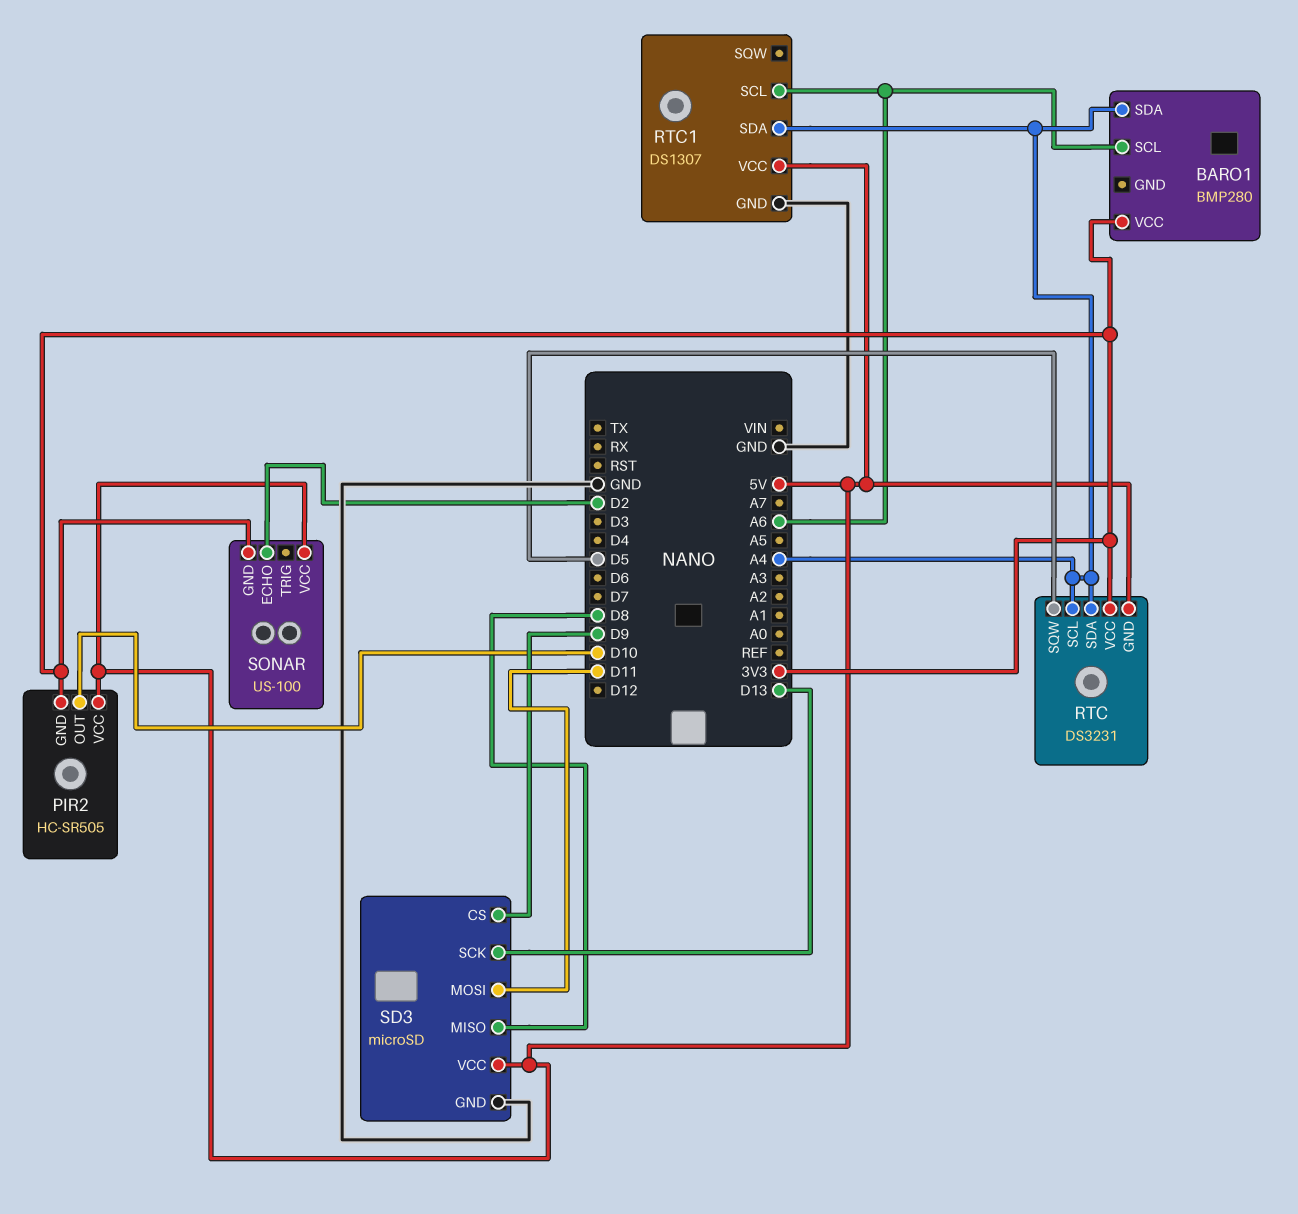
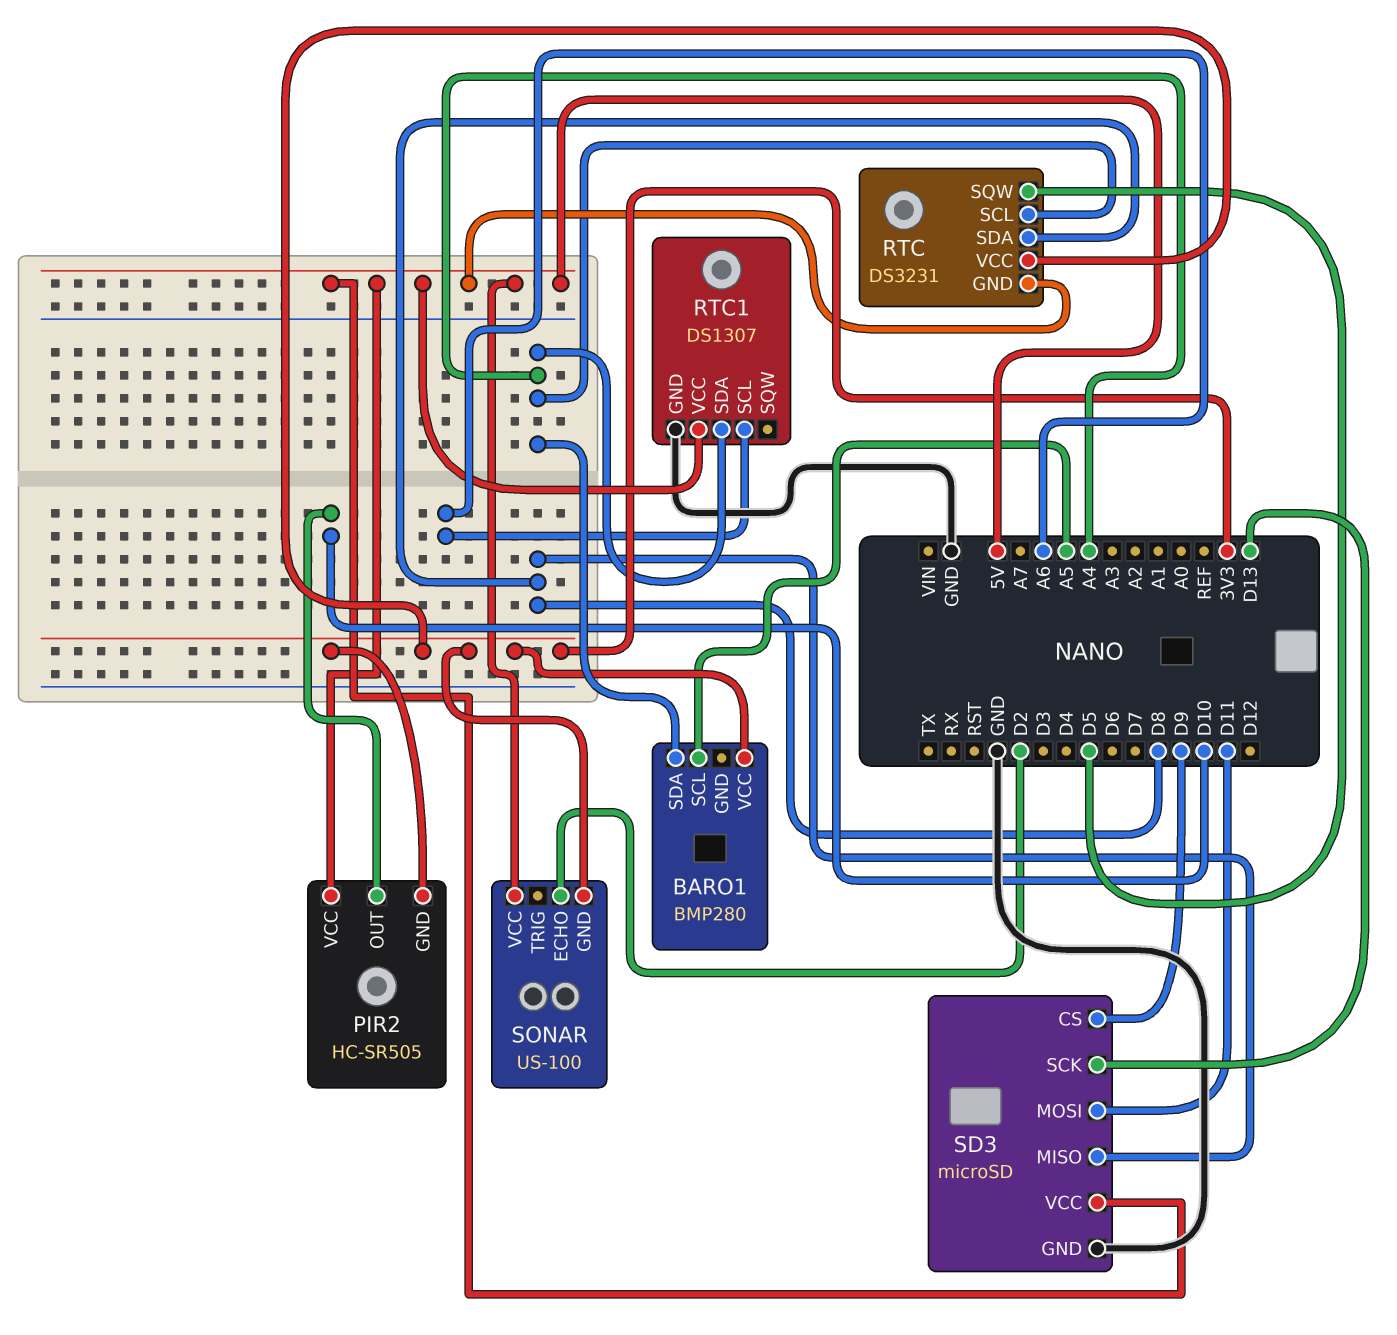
BARO1 pin SCL: A6 -> A5
RTC pin SDA: A4 -> D8

